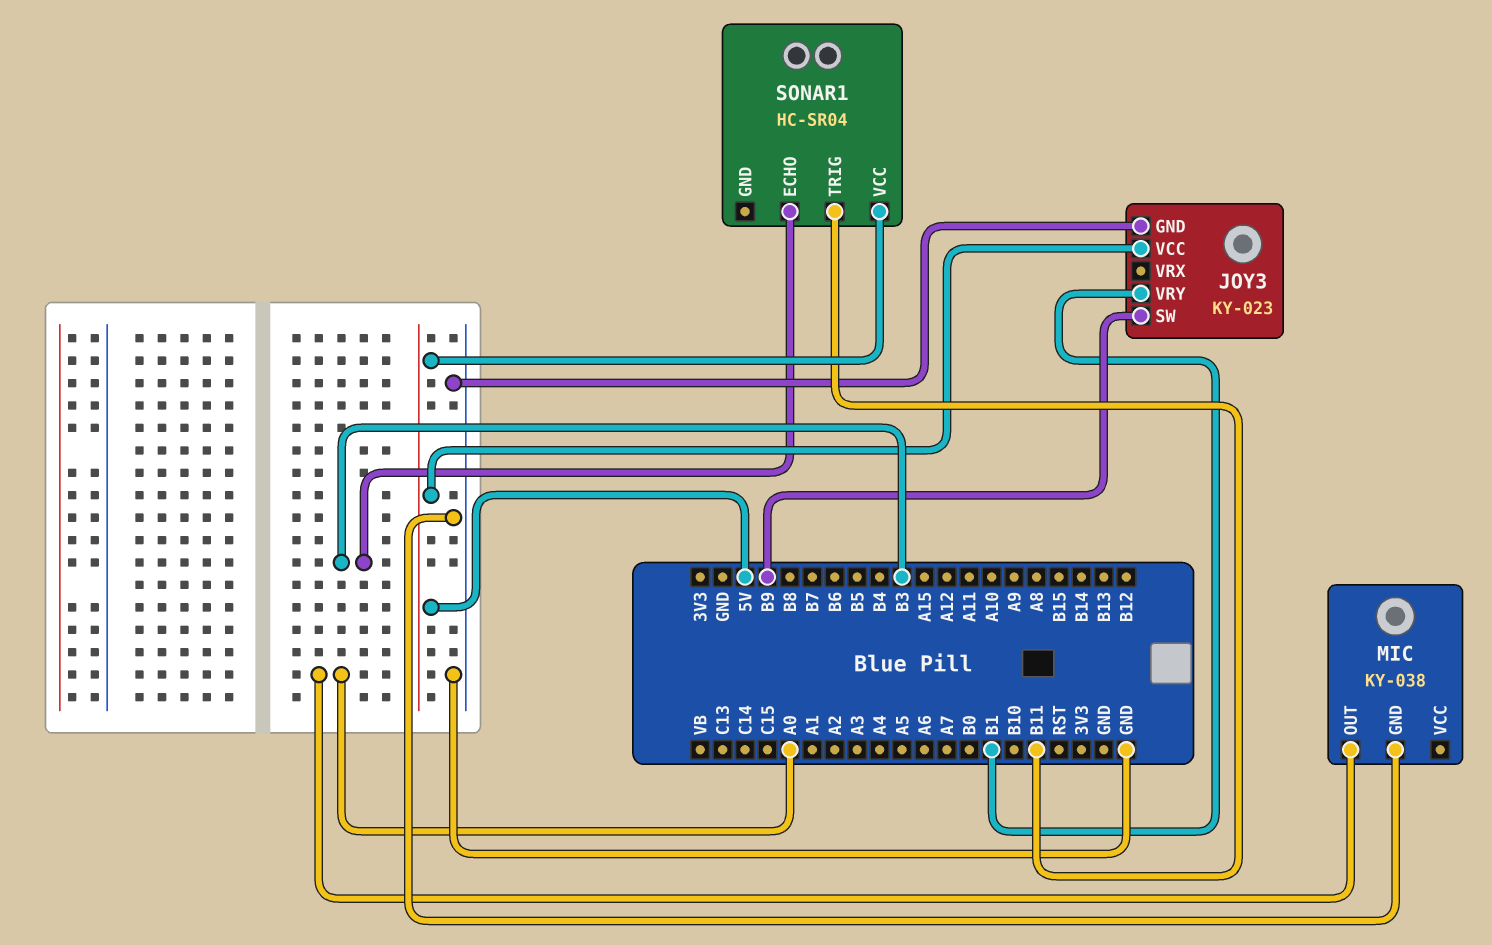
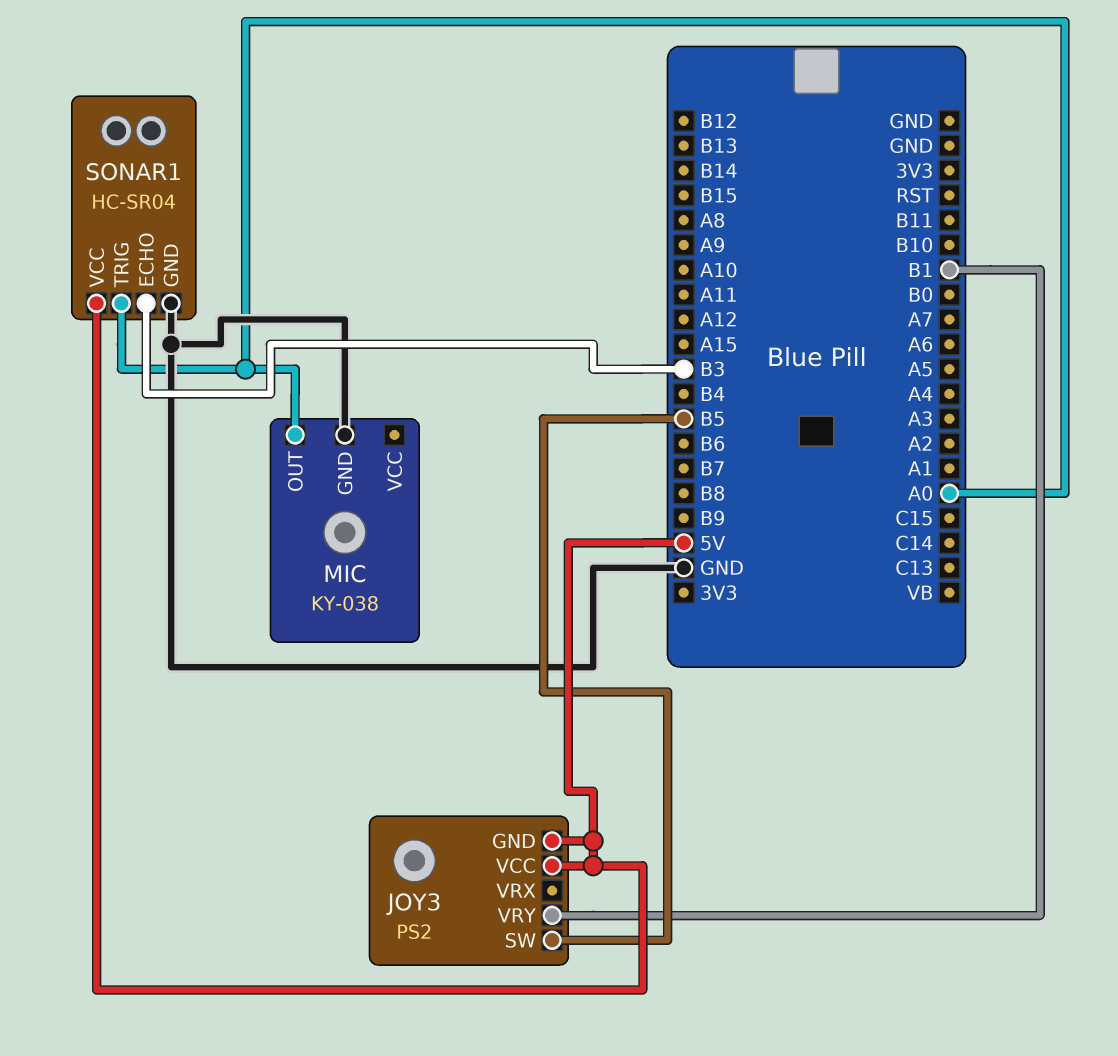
JOY3: KY-023 -> PS2
JOY3 pin GND: GND -> 5V
JOY3 pin SW: B9 -> B5
SONAR1 pin GND: none -> GND
SONAR1 pin TRIG: B11 -> A0

